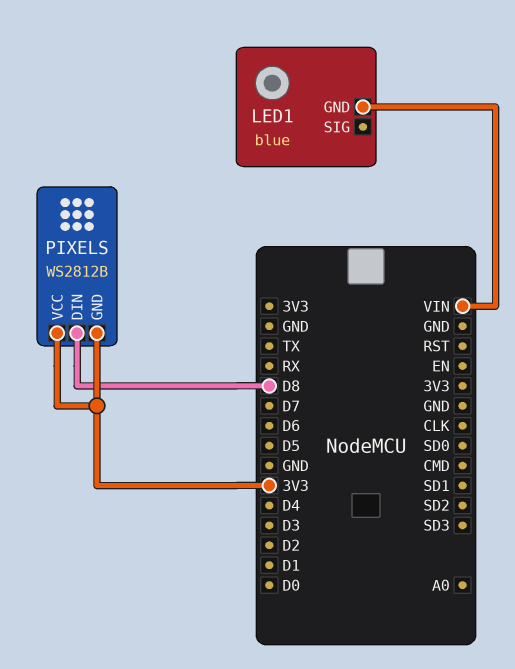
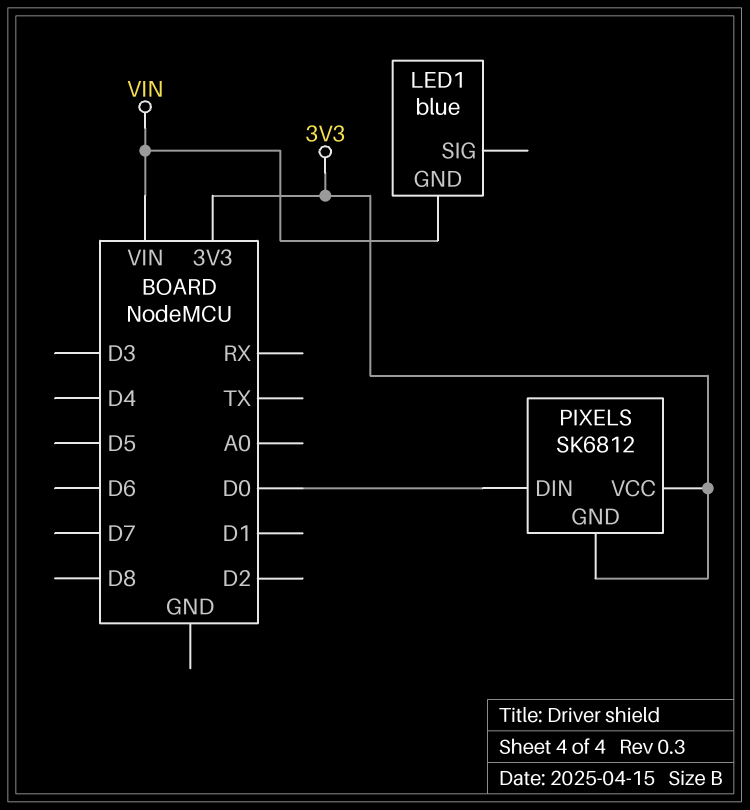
PIXELS: WS2812B -> SK6812
PIXELS pin DIN: D8 -> D0

